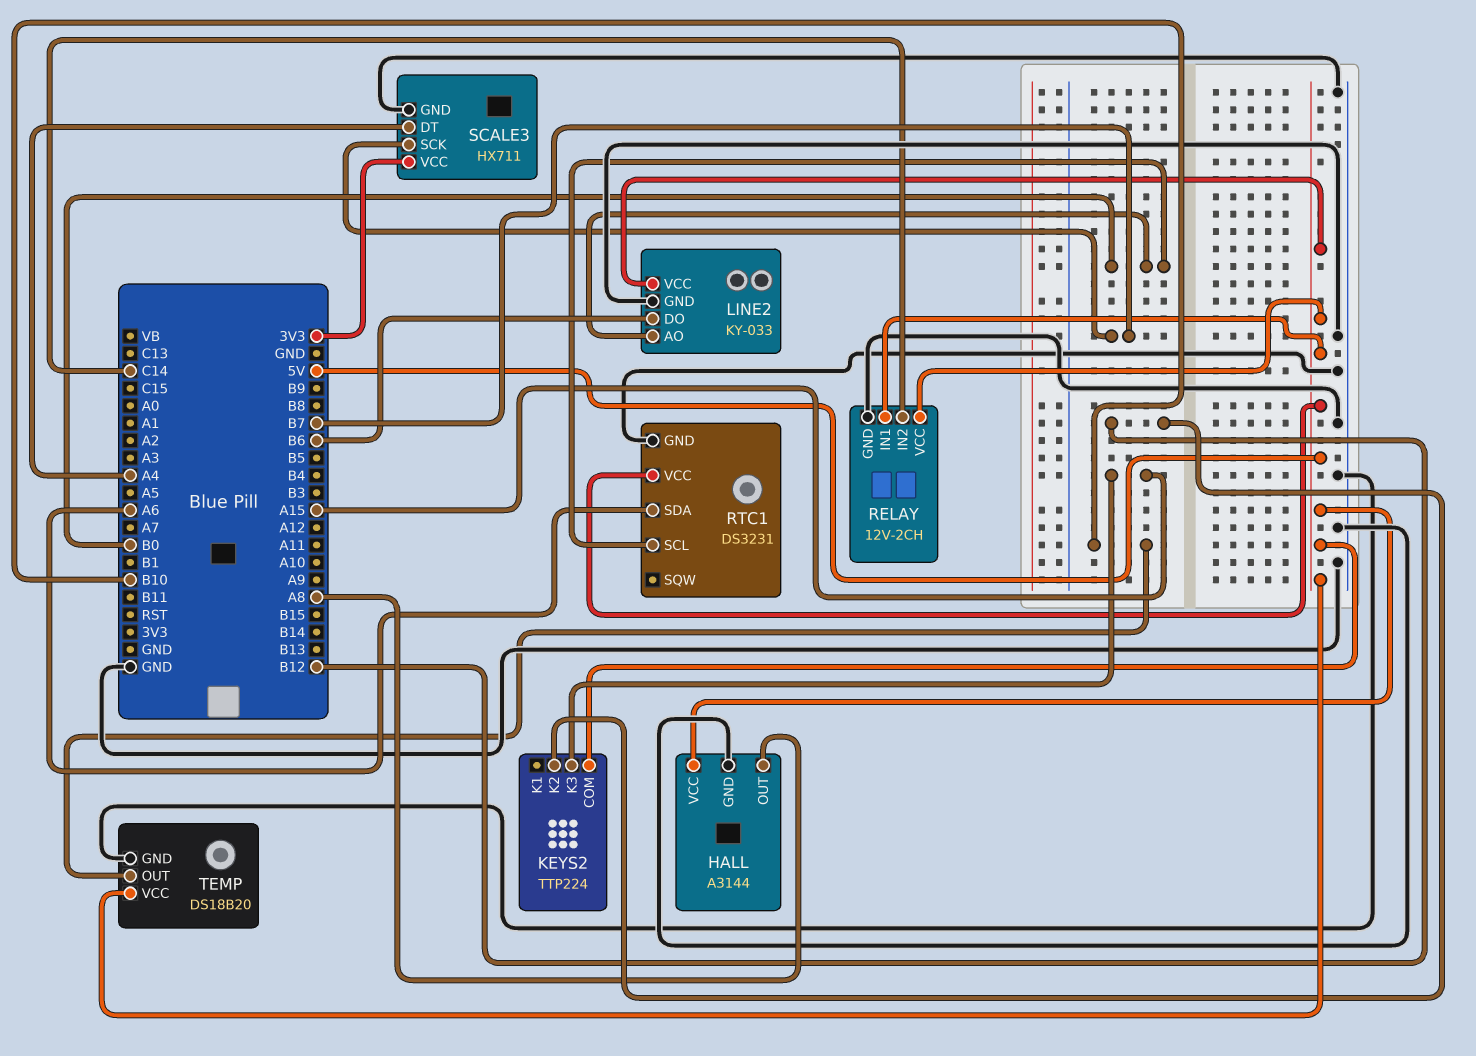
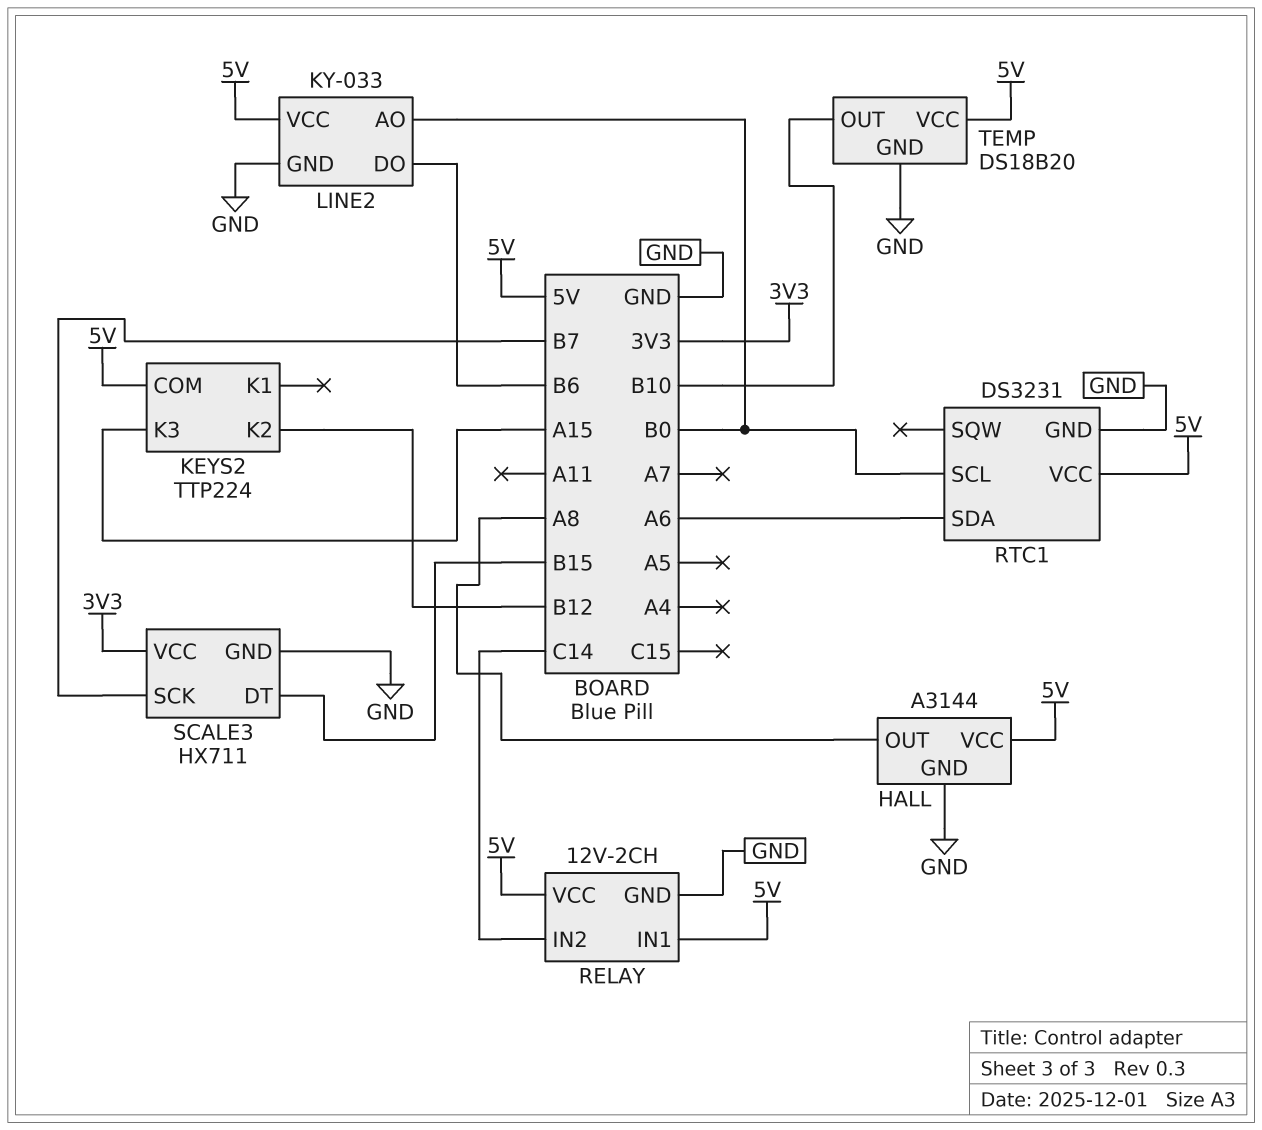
SCALE3 pin DT: A4 -> B15

